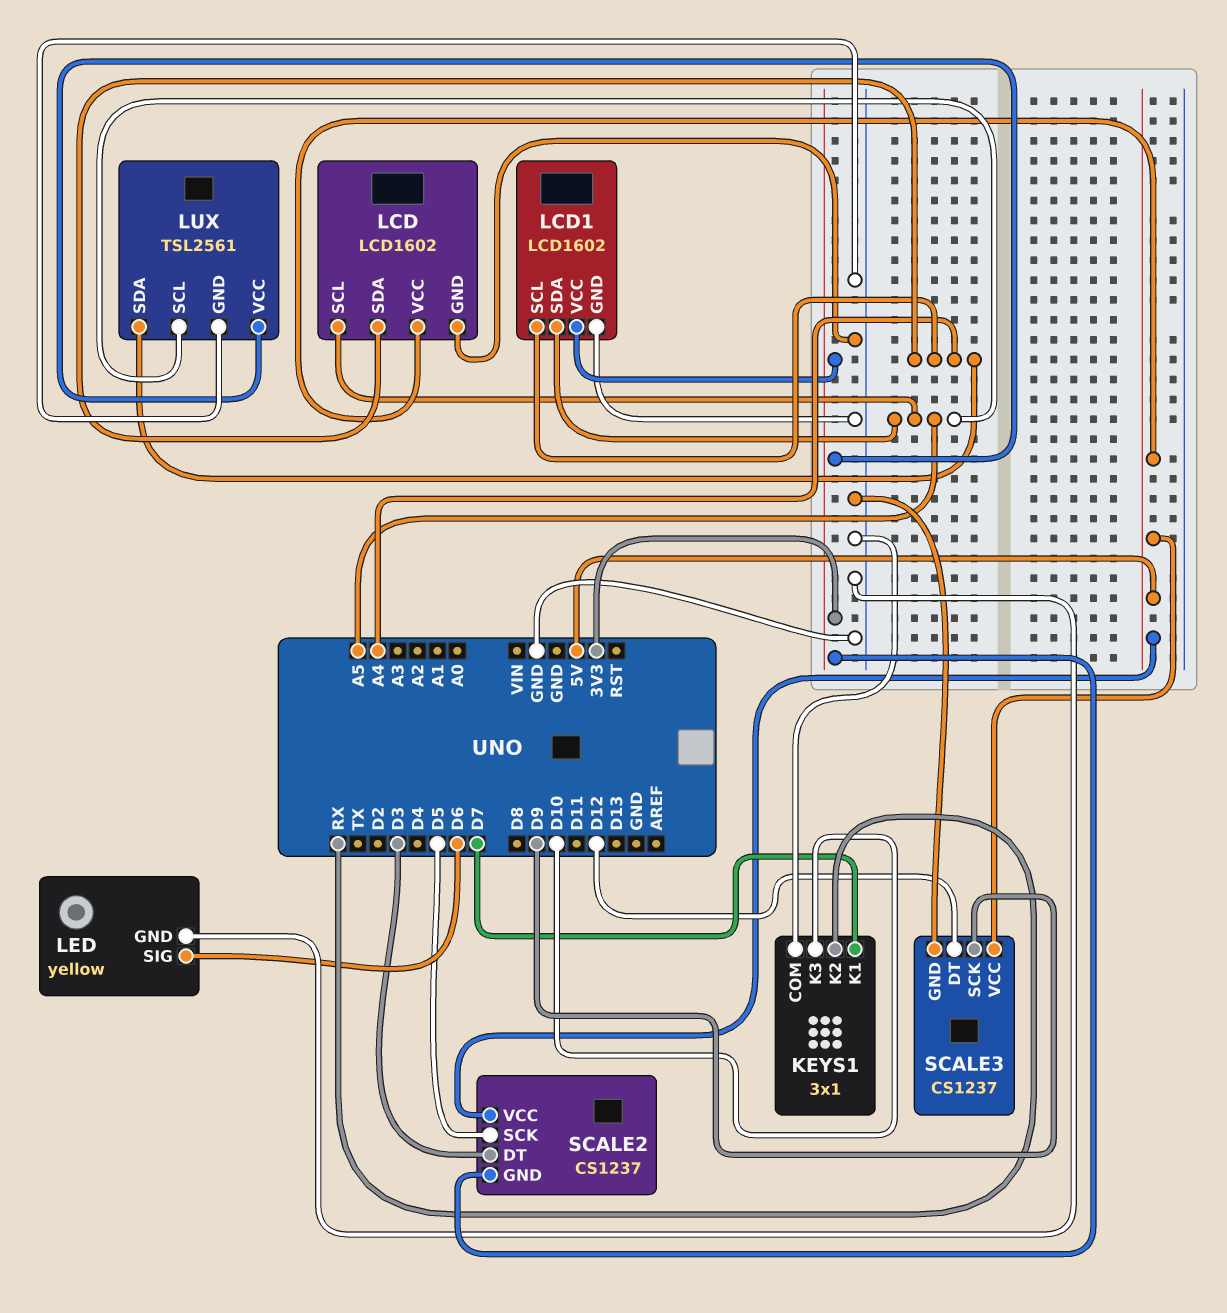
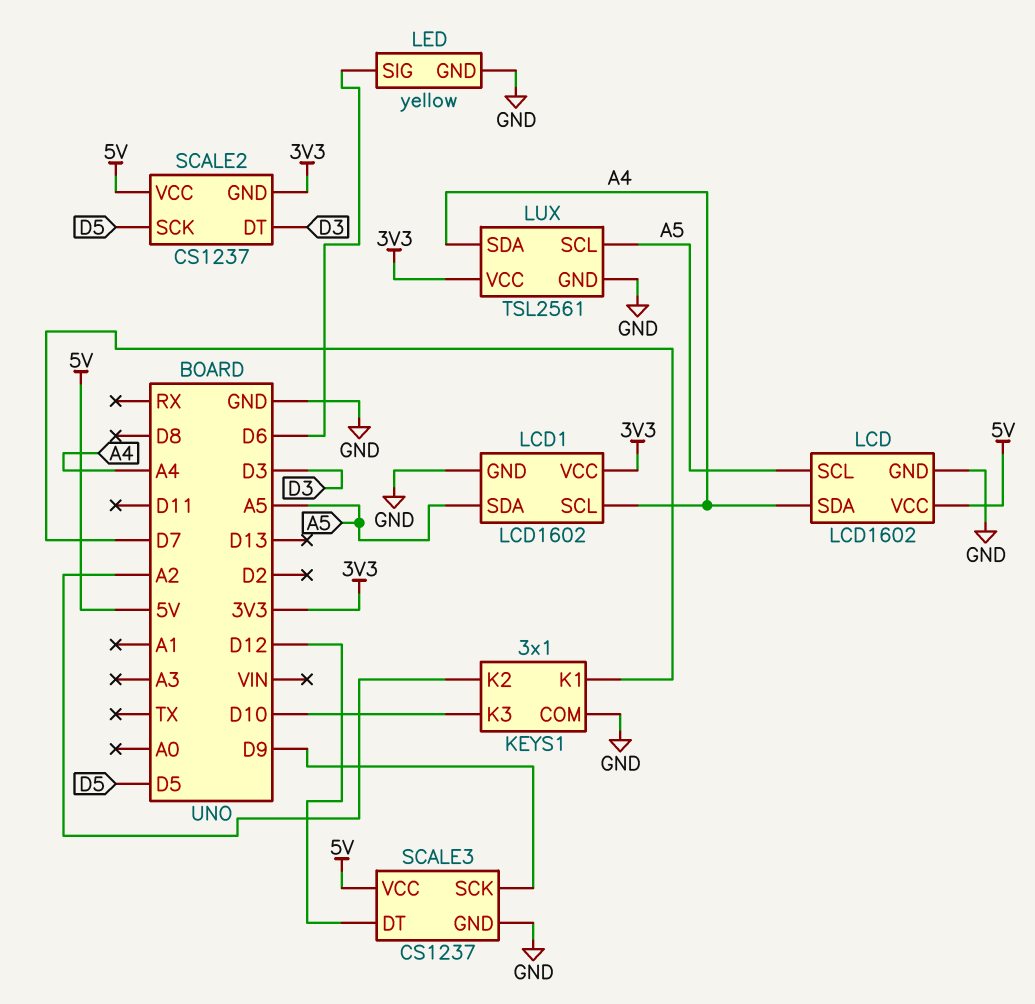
KEYS1 pin K2: RX -> A2

